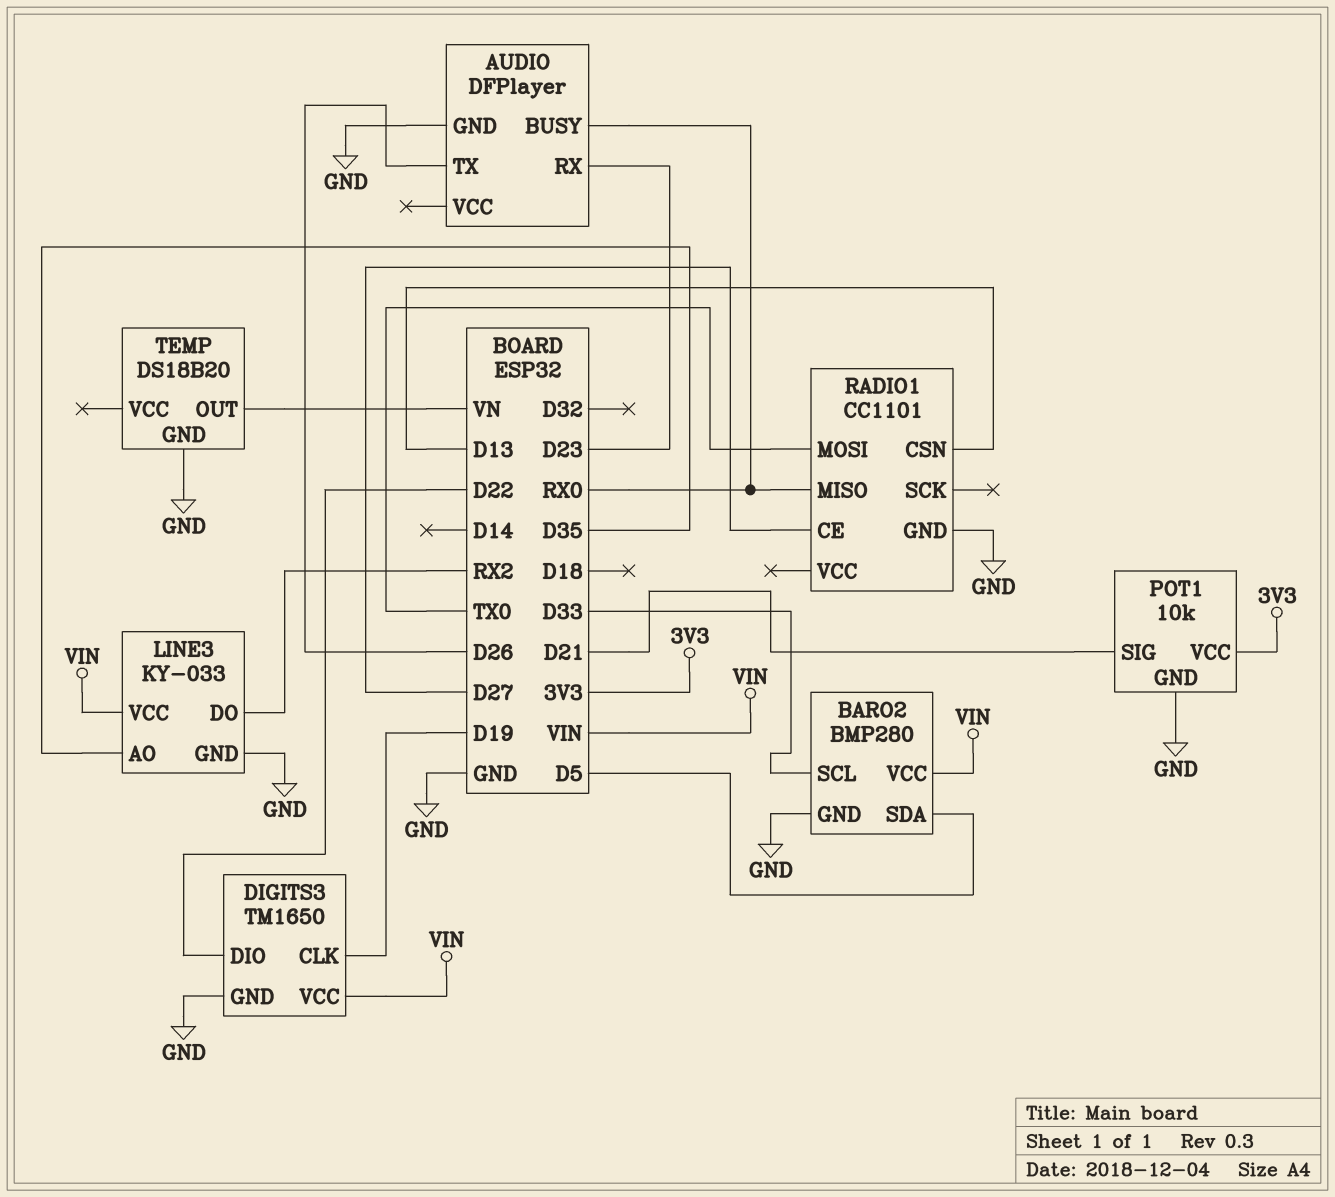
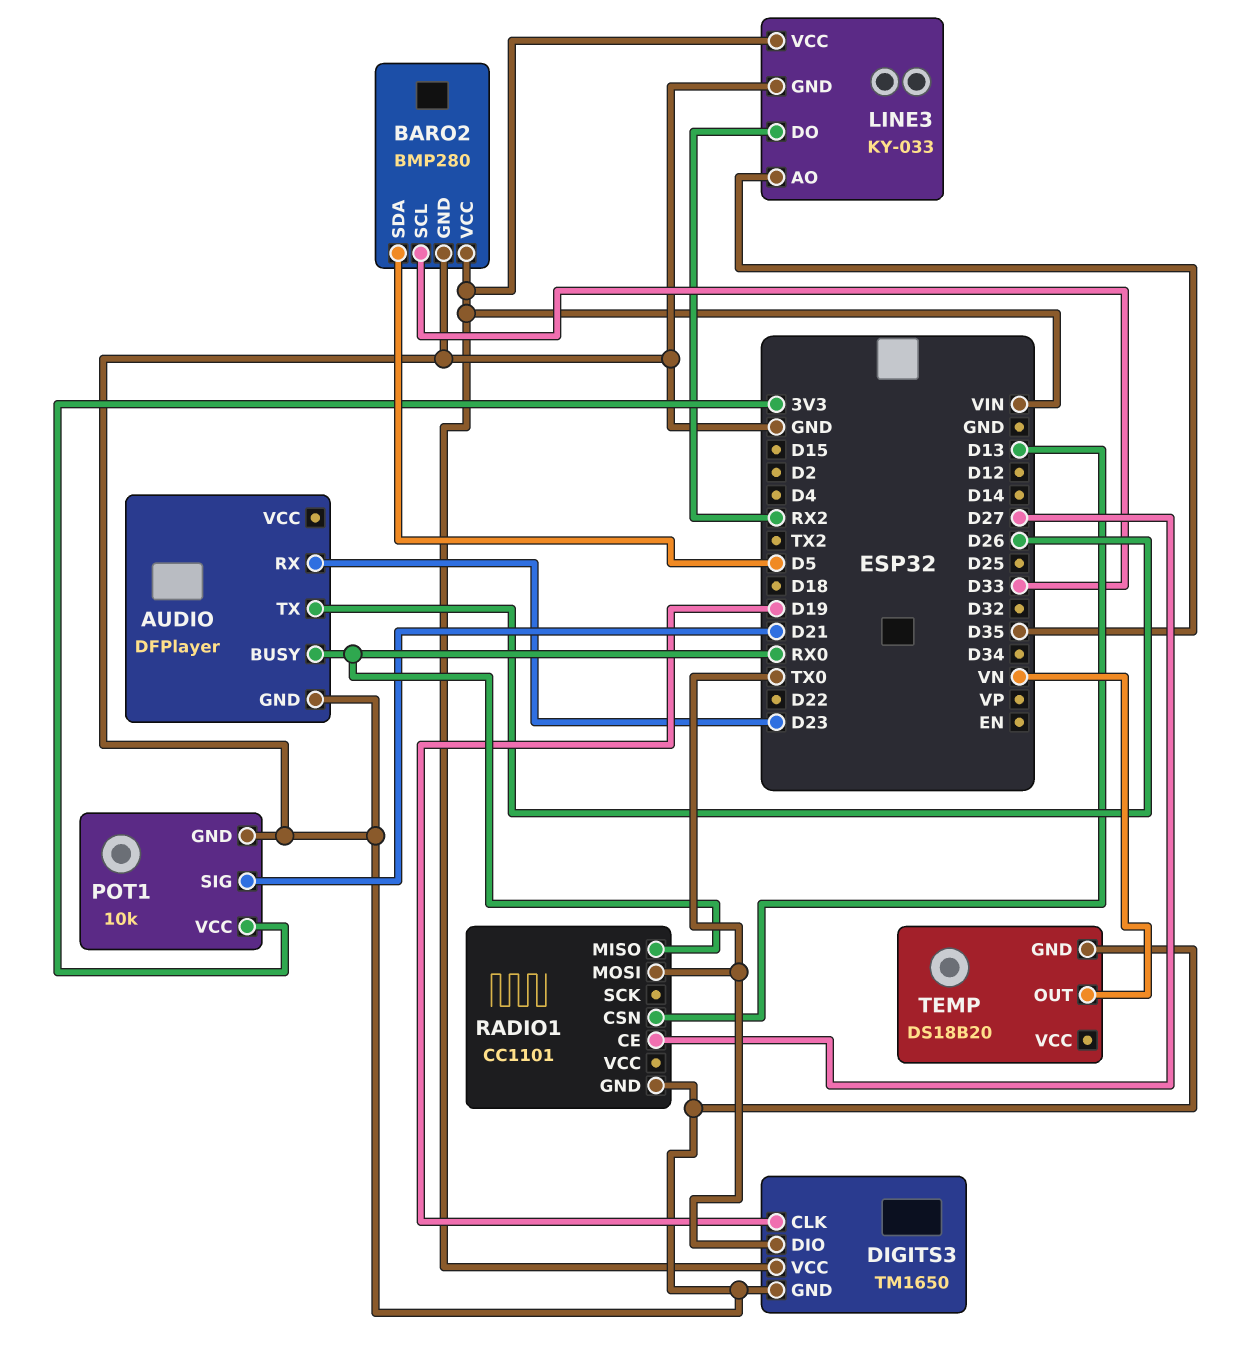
DIGITS3 pin DIO: D22 -> TX0

